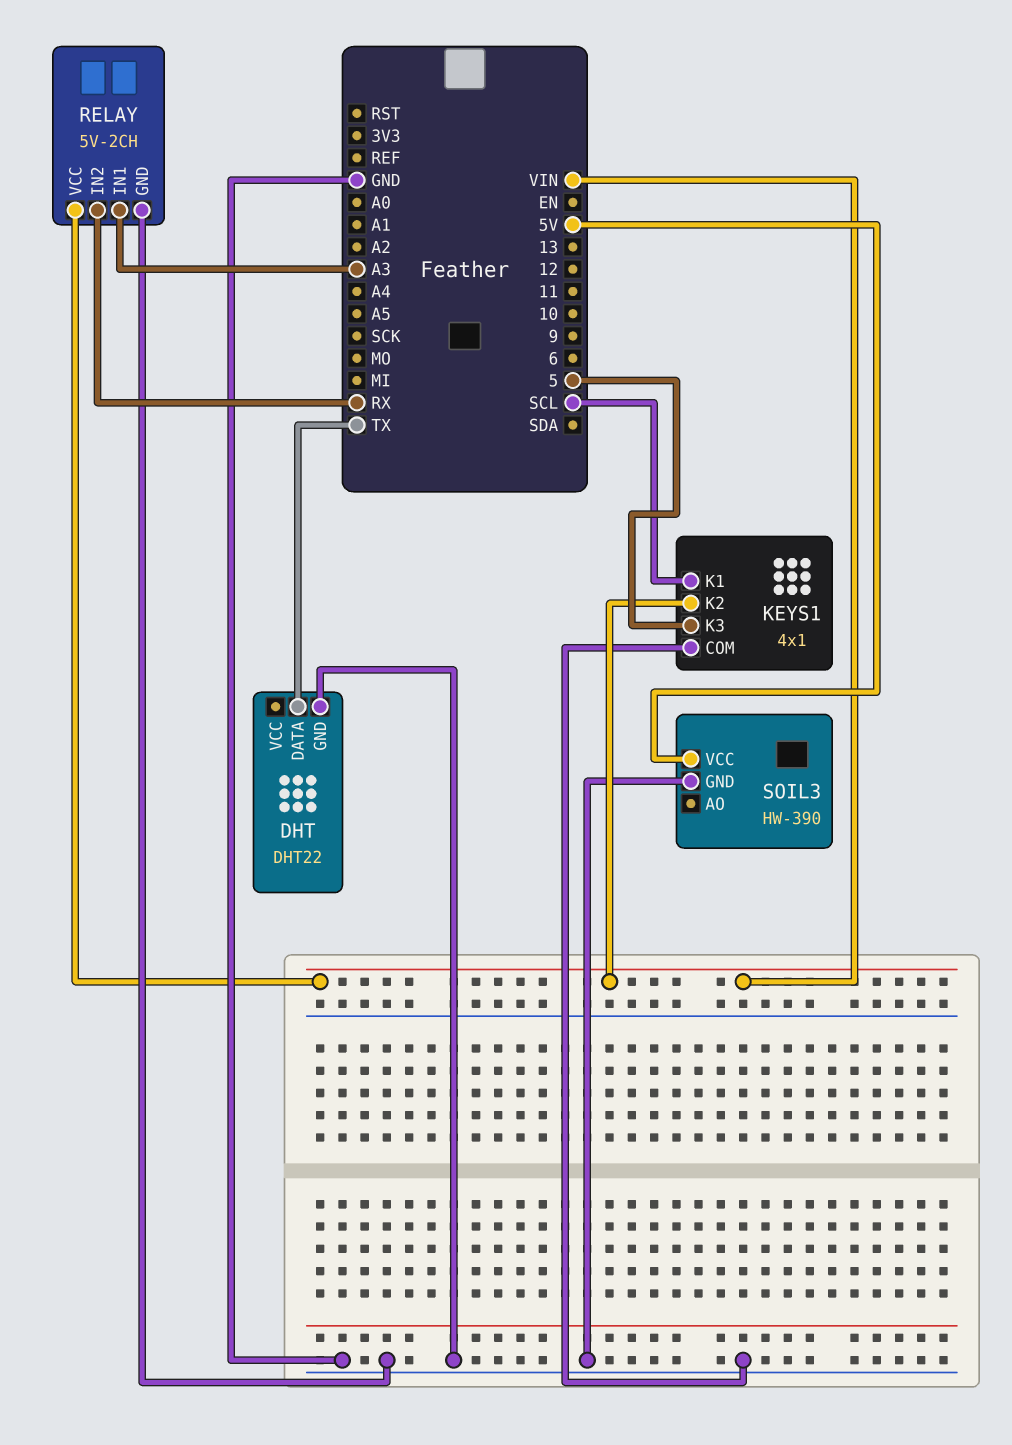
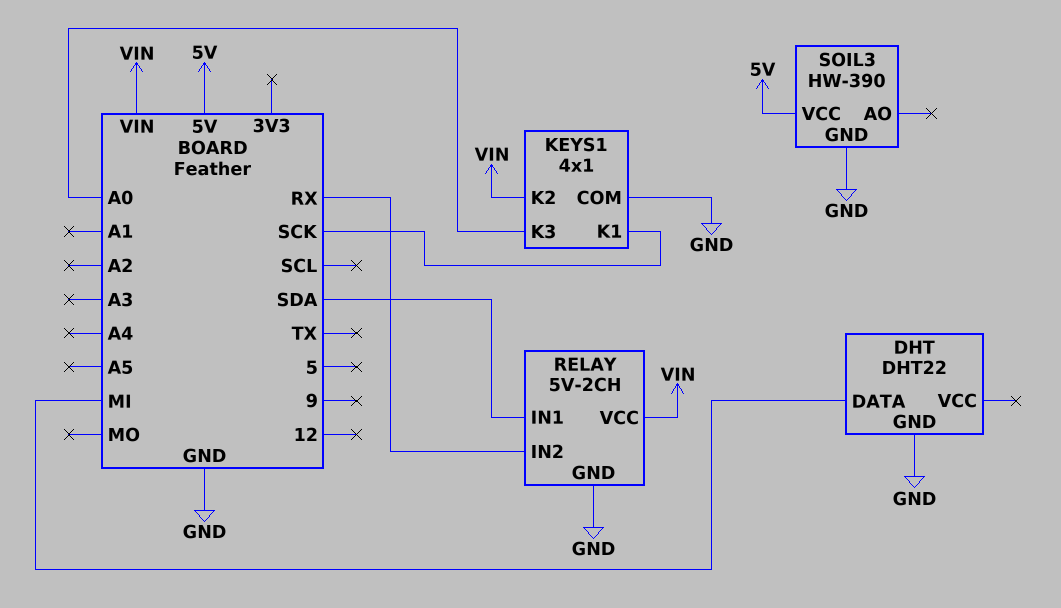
DHT pin DATA: TX -> MI
KEYS1 pin K1: SCL -> SCK
KEYS1 pin K3: 5 -> A0
RELAY pin IN1: A3 -> SDA

